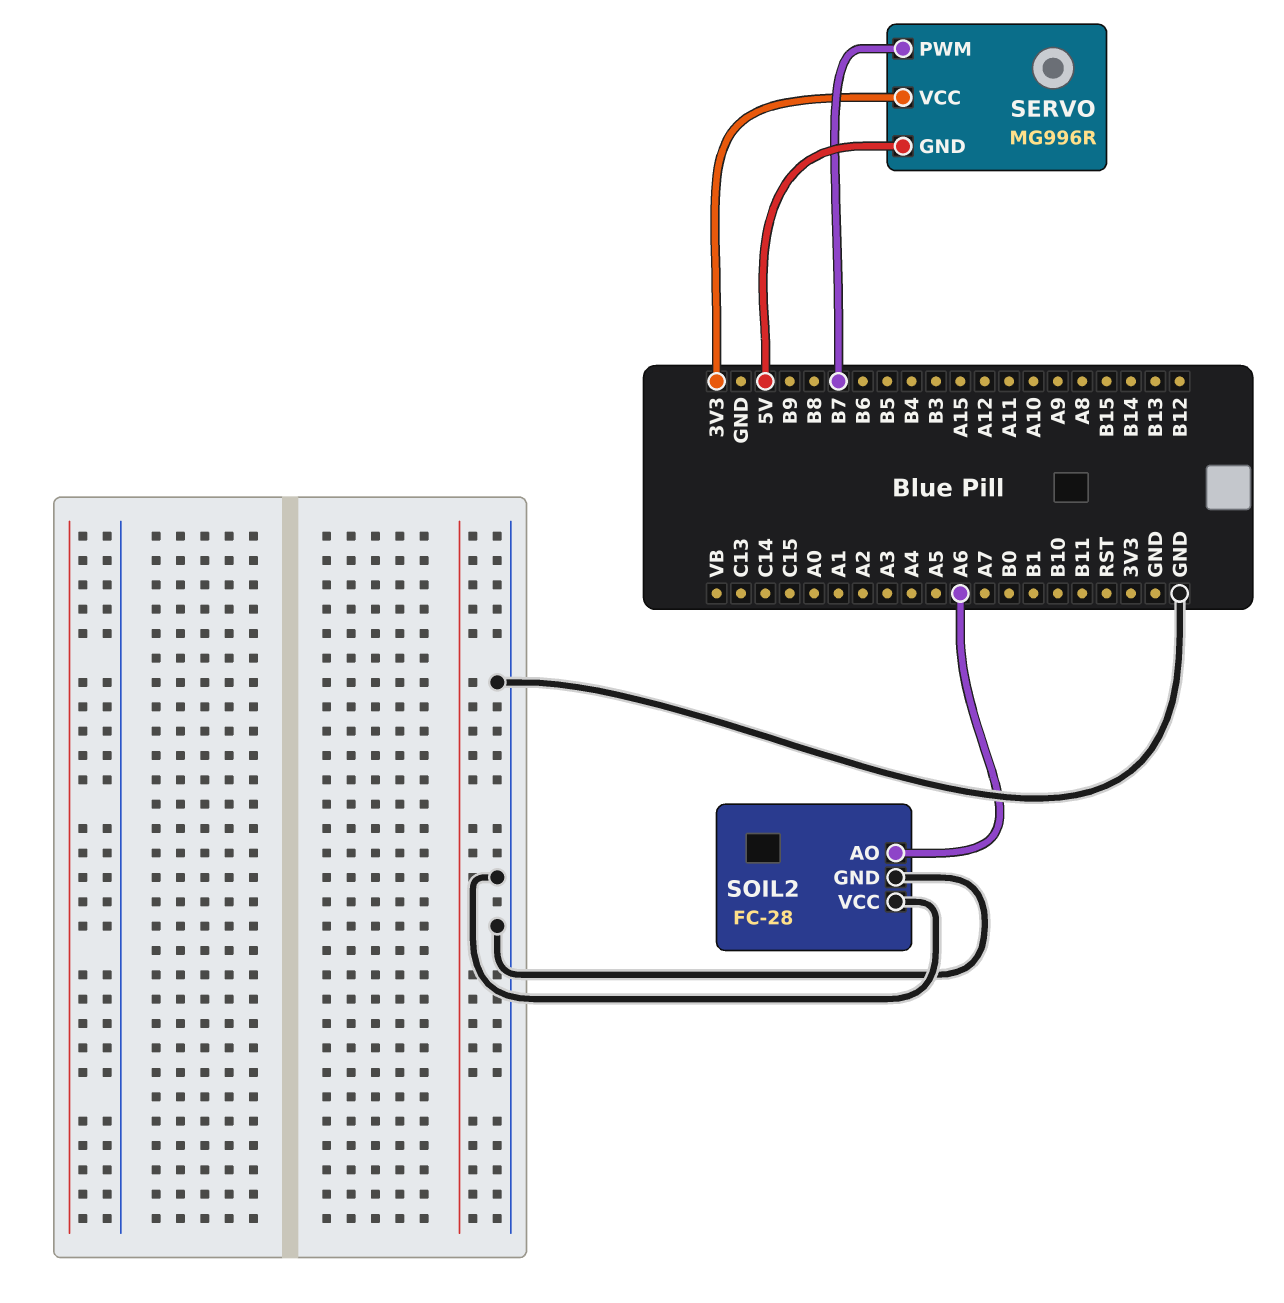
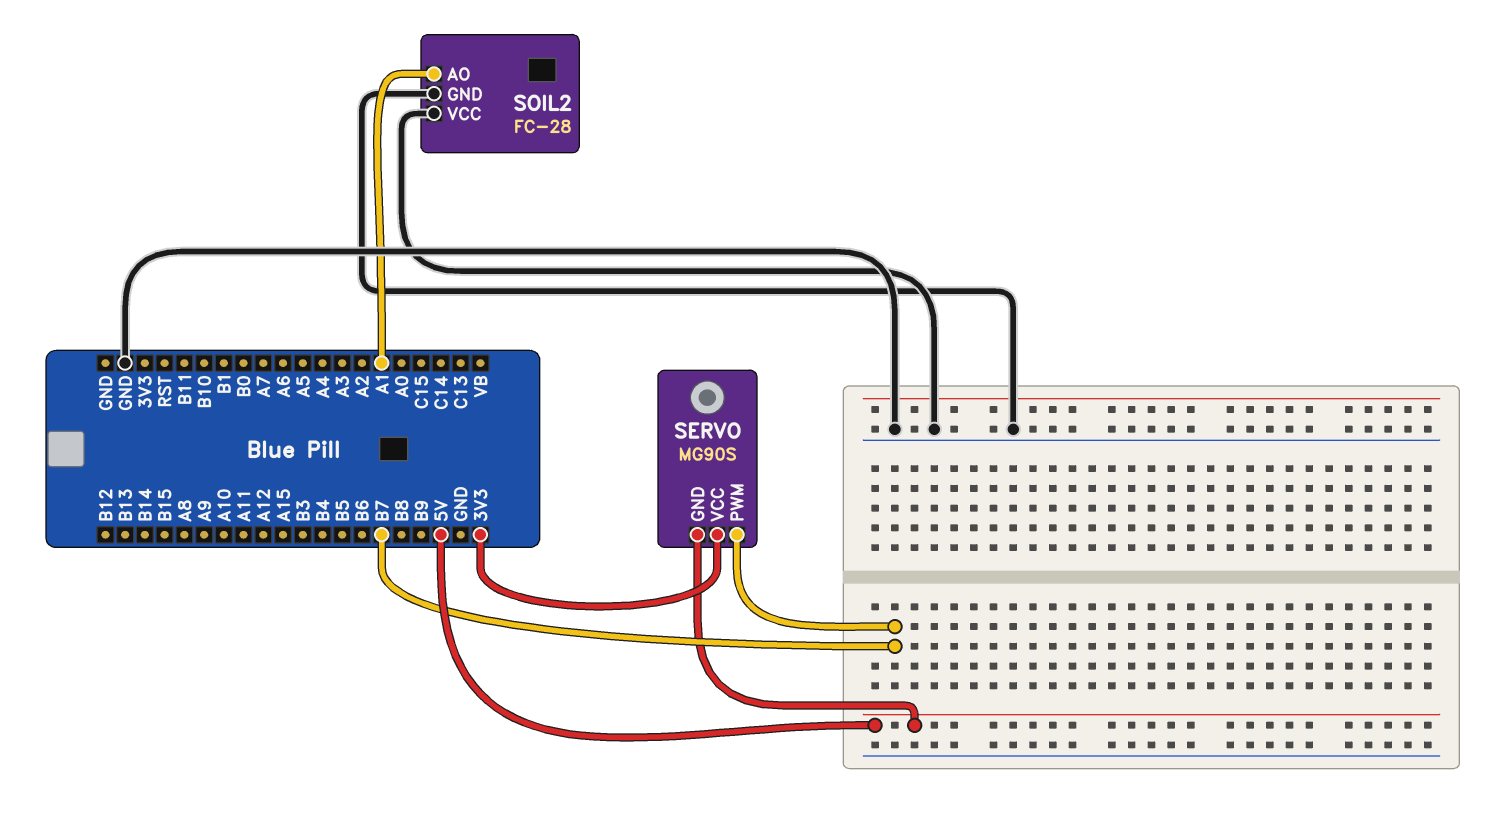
SERVO: MG996R -> MG90S
SOIL2 pin AO: A6 -> A1

